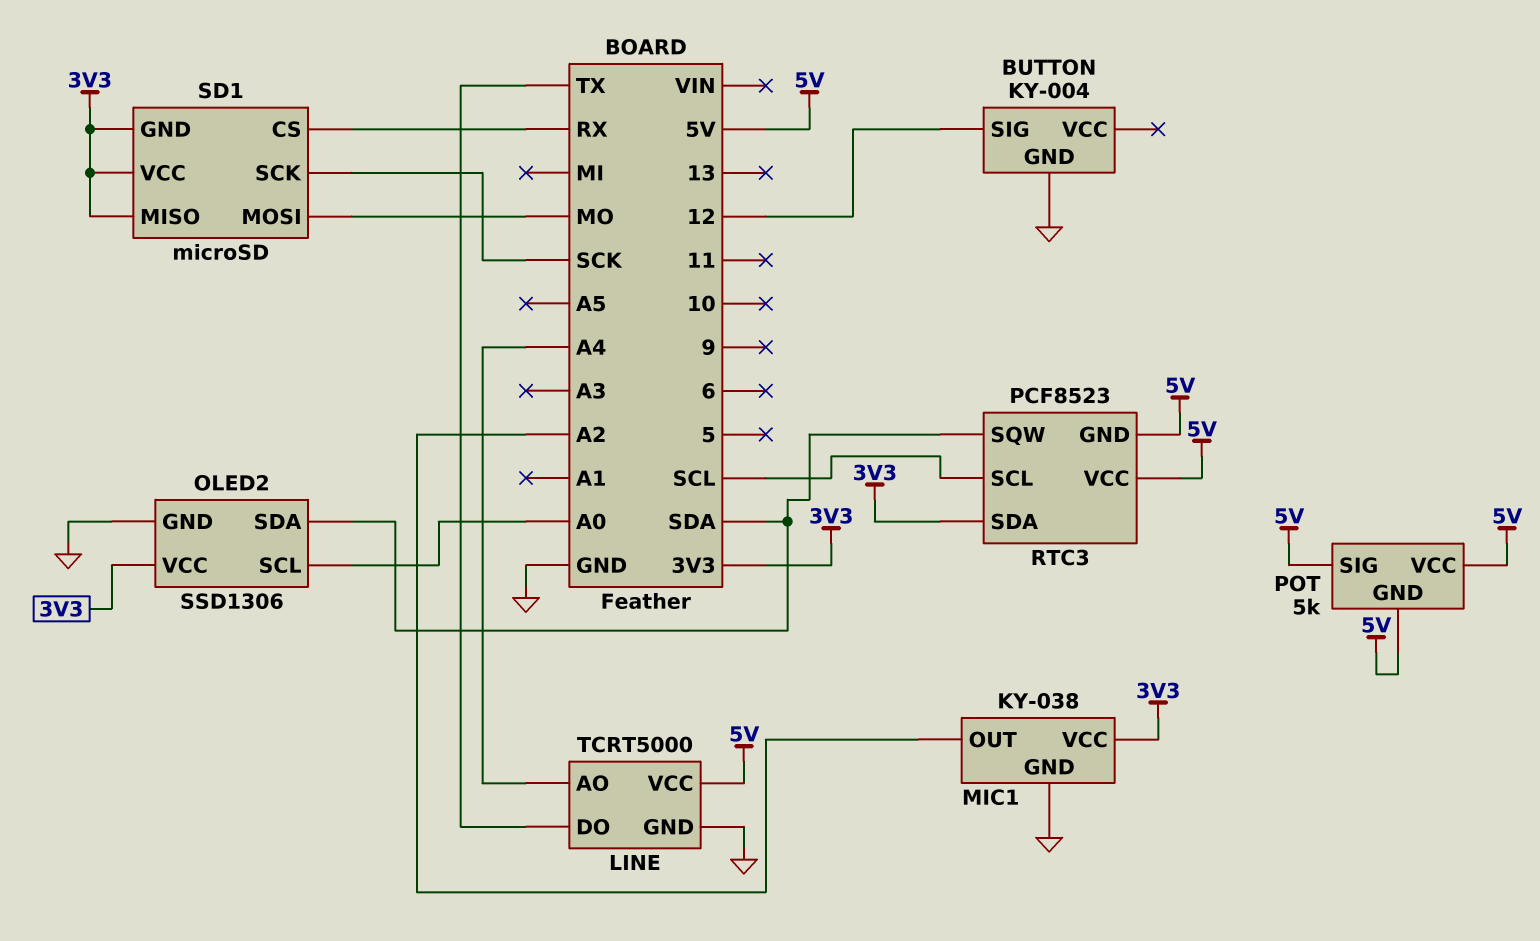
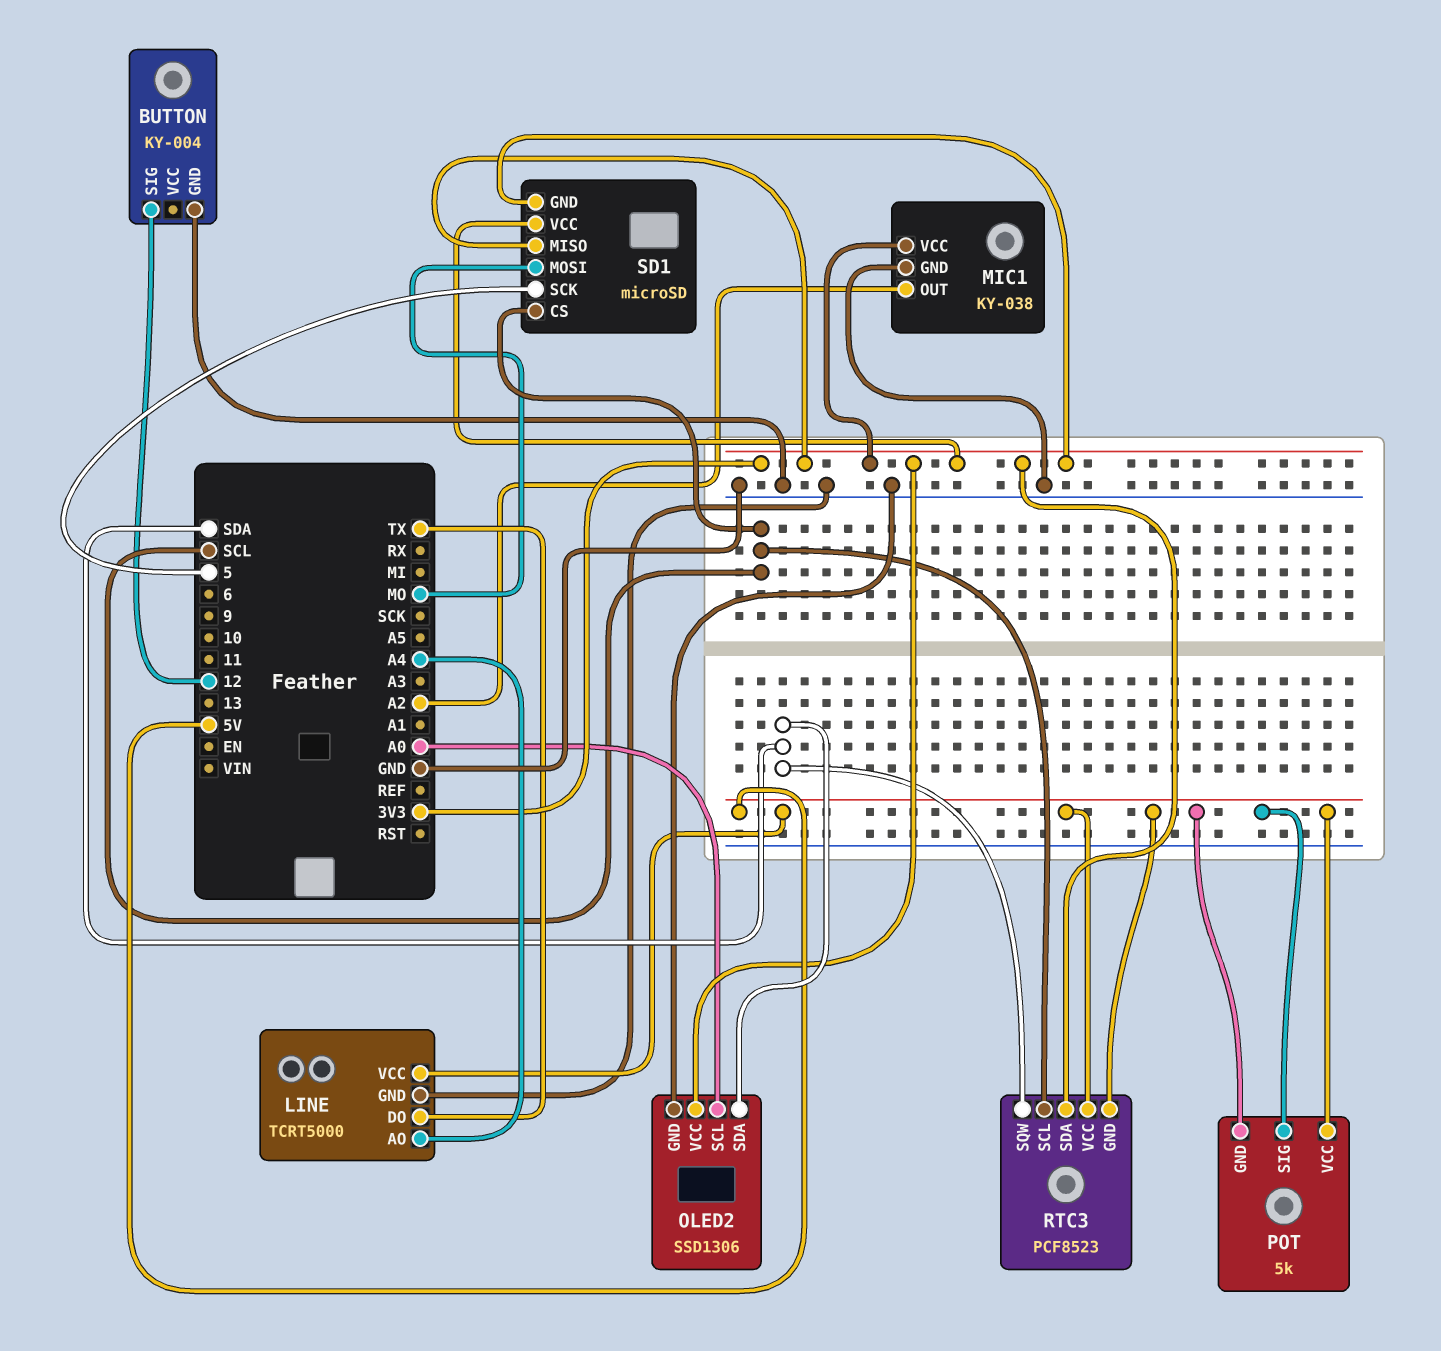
SD1 pin CS: RX -> SCL
SD1 pin SCK: SCK -> 5

